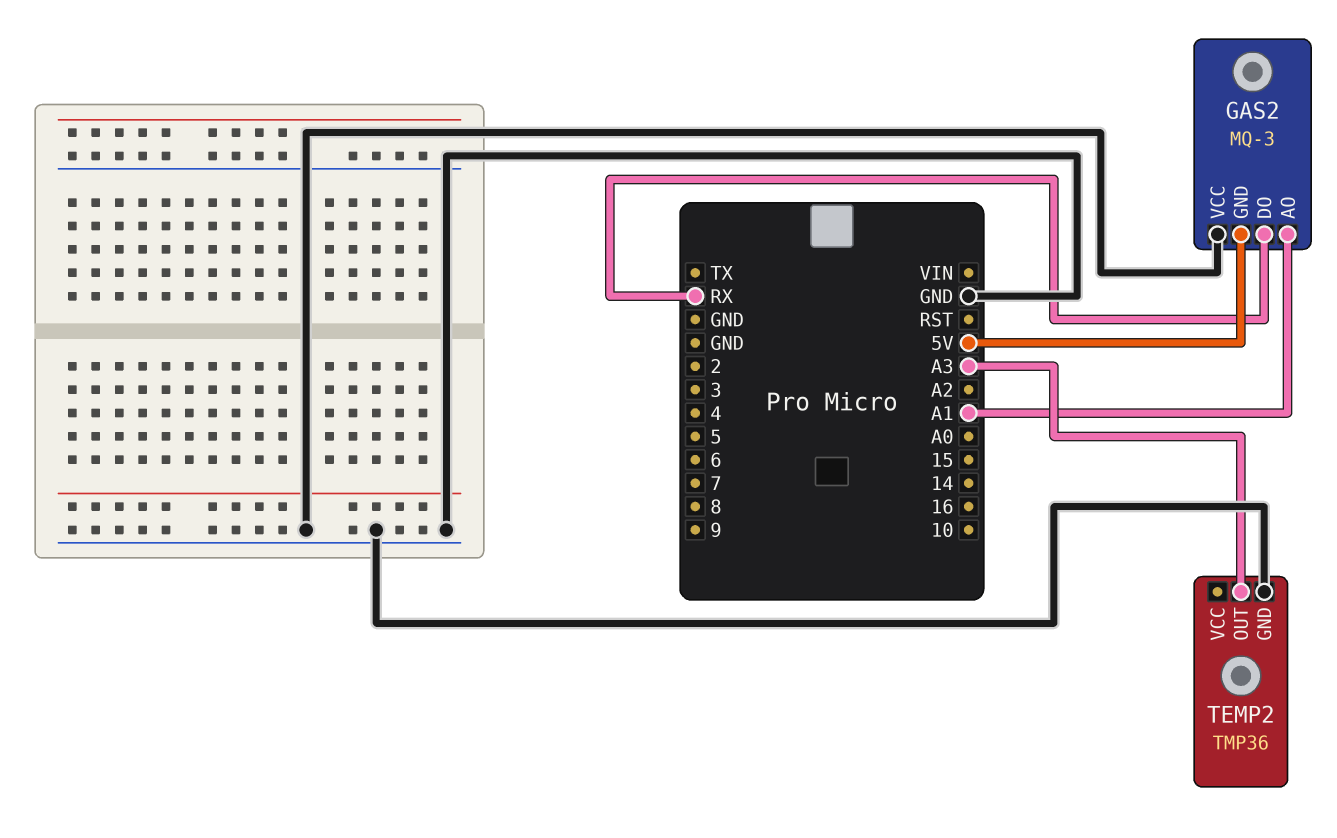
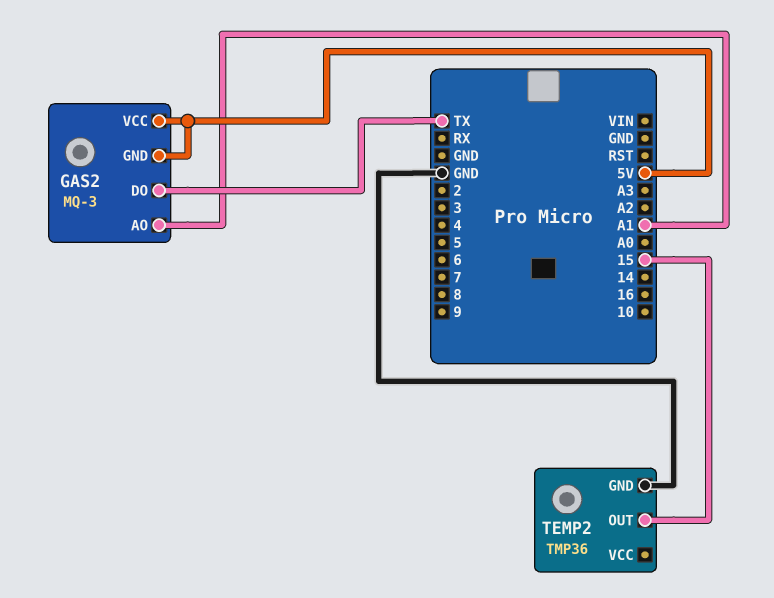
GAS2 pin DO: RX -> TX
GAS2 pin VCC: GND -> 5V
TEMP2 pin OUT: A3 -> 15

